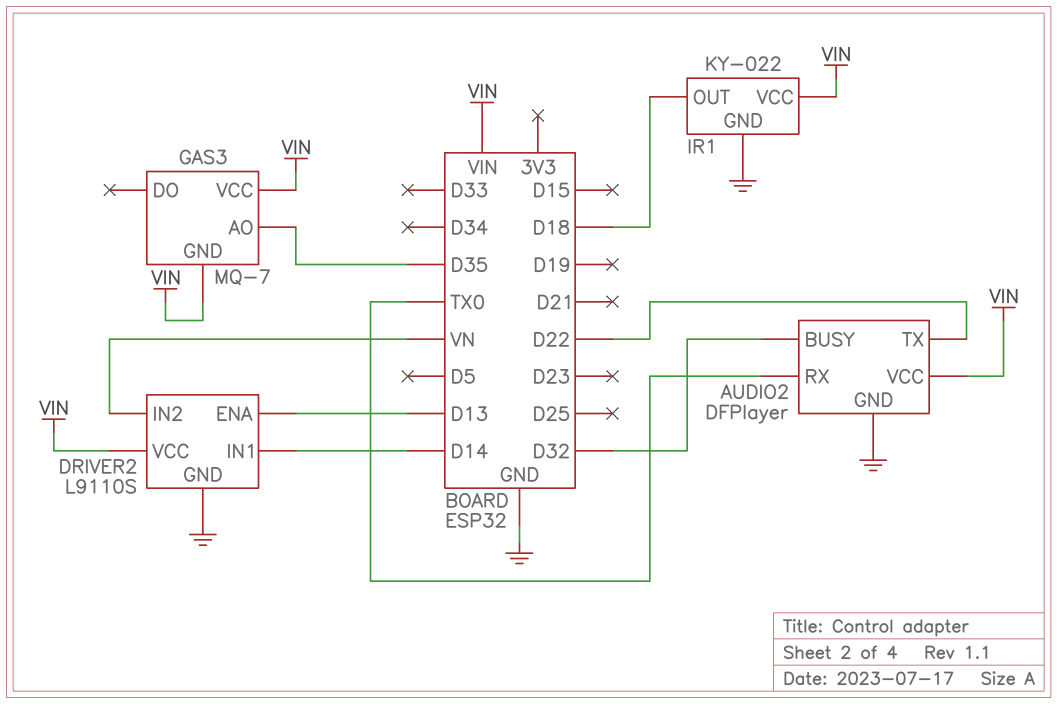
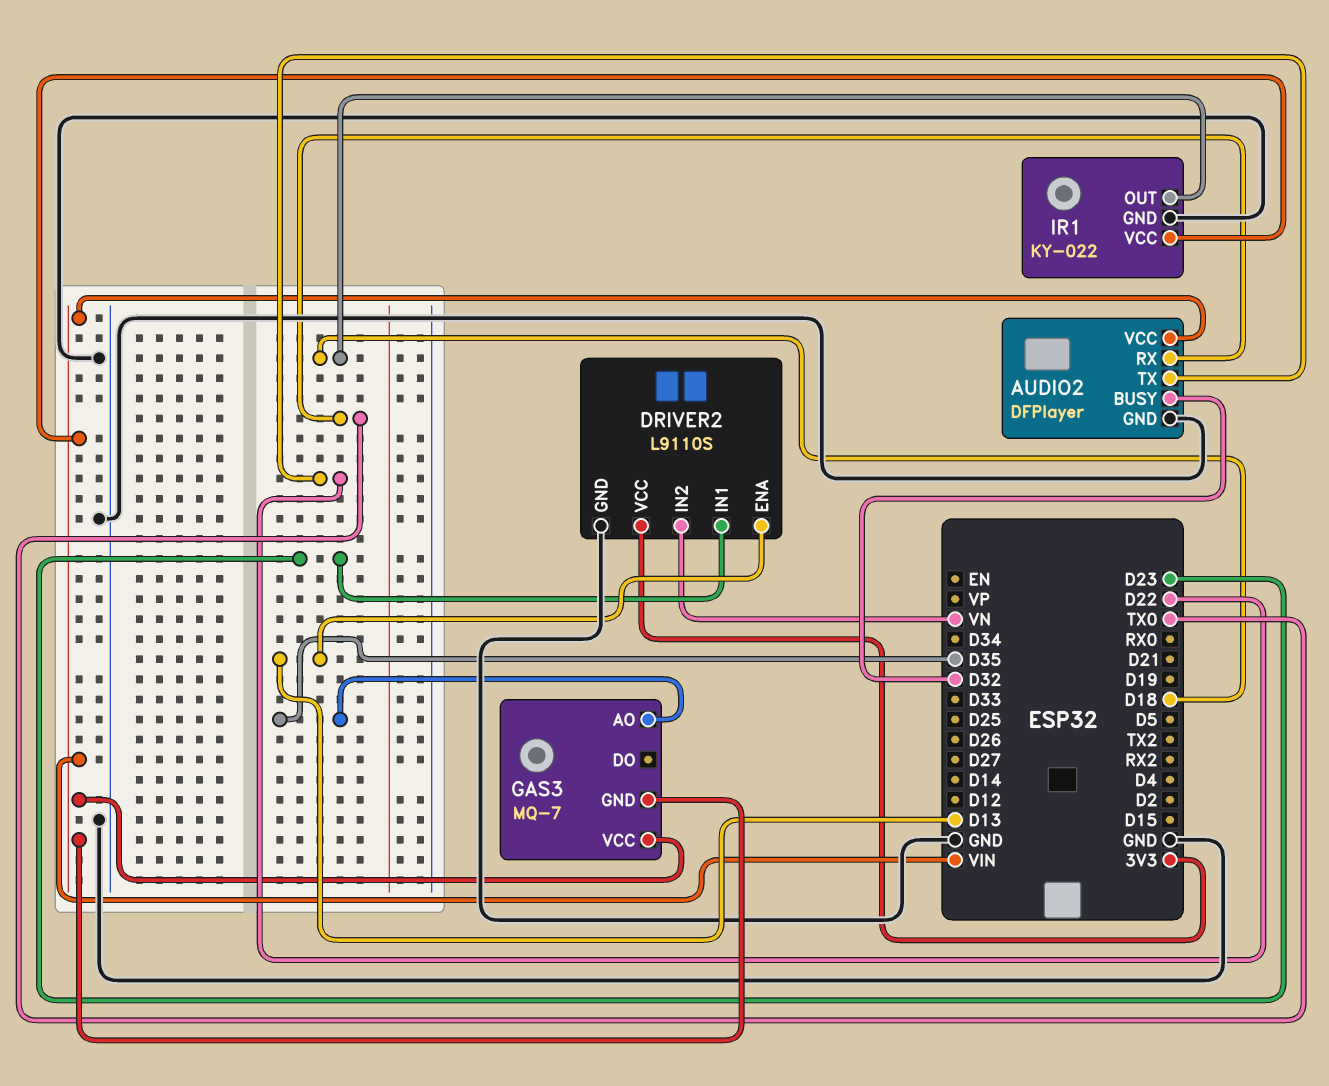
DRIVER2 pin IN1: D14 -> D23
DRIVER2 pin VCC: VIN -> 3V3

